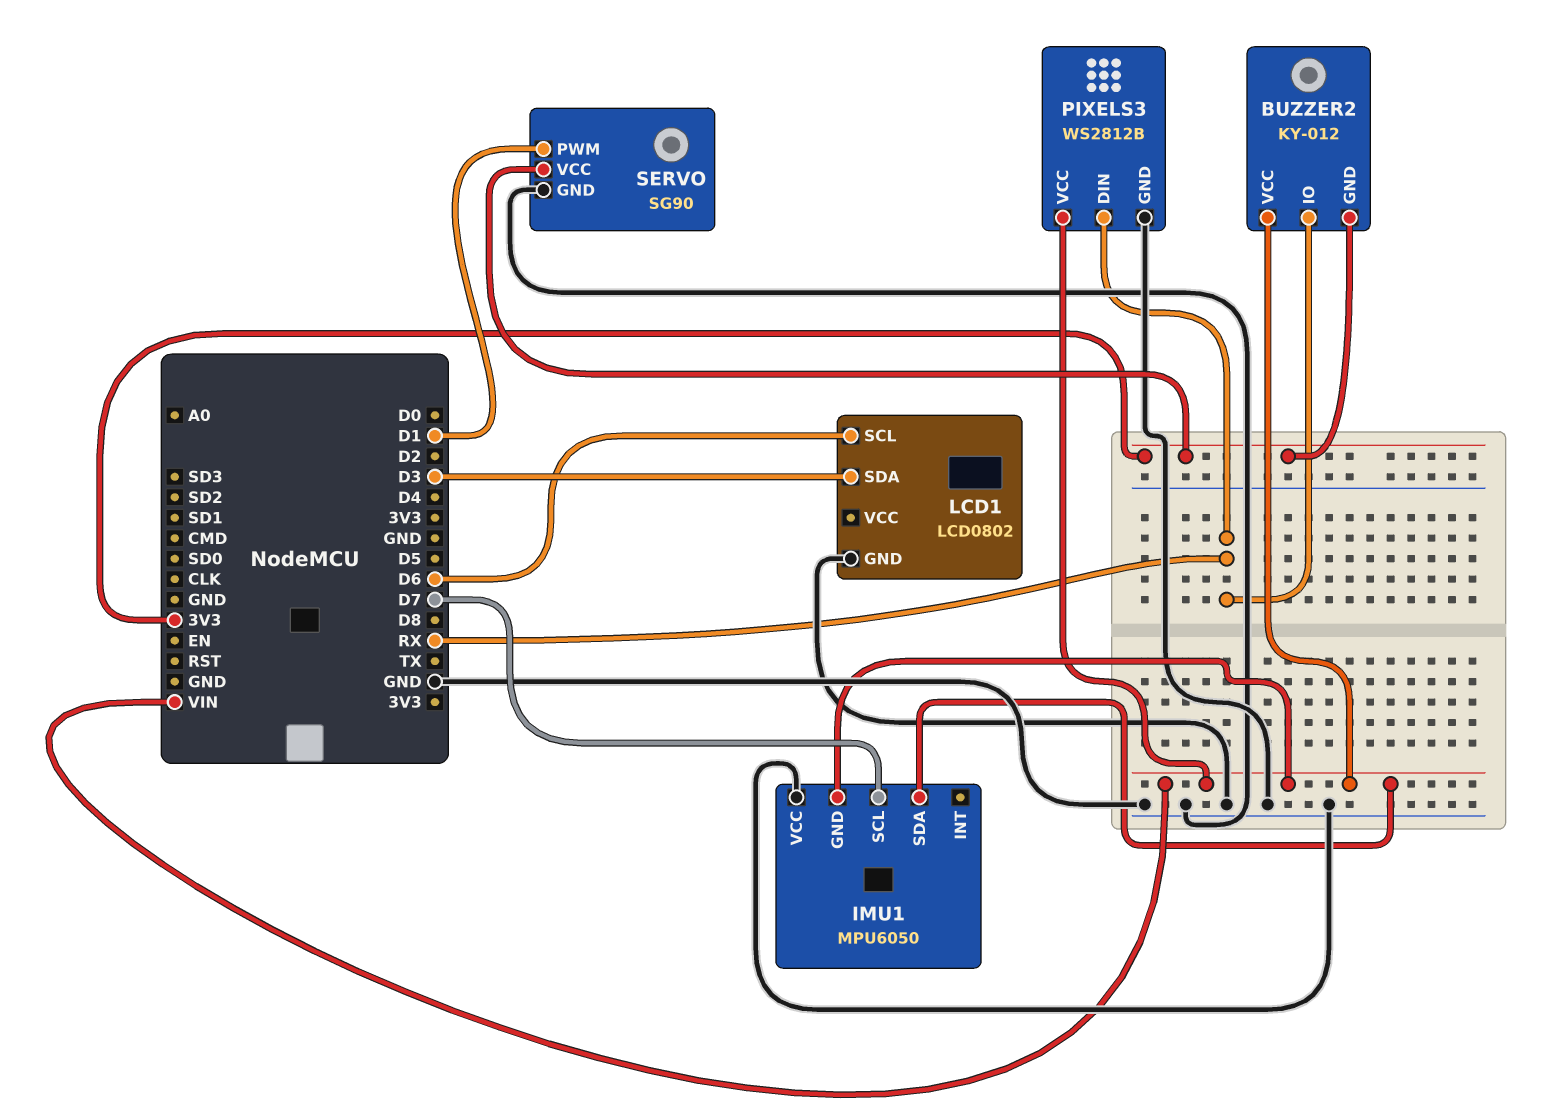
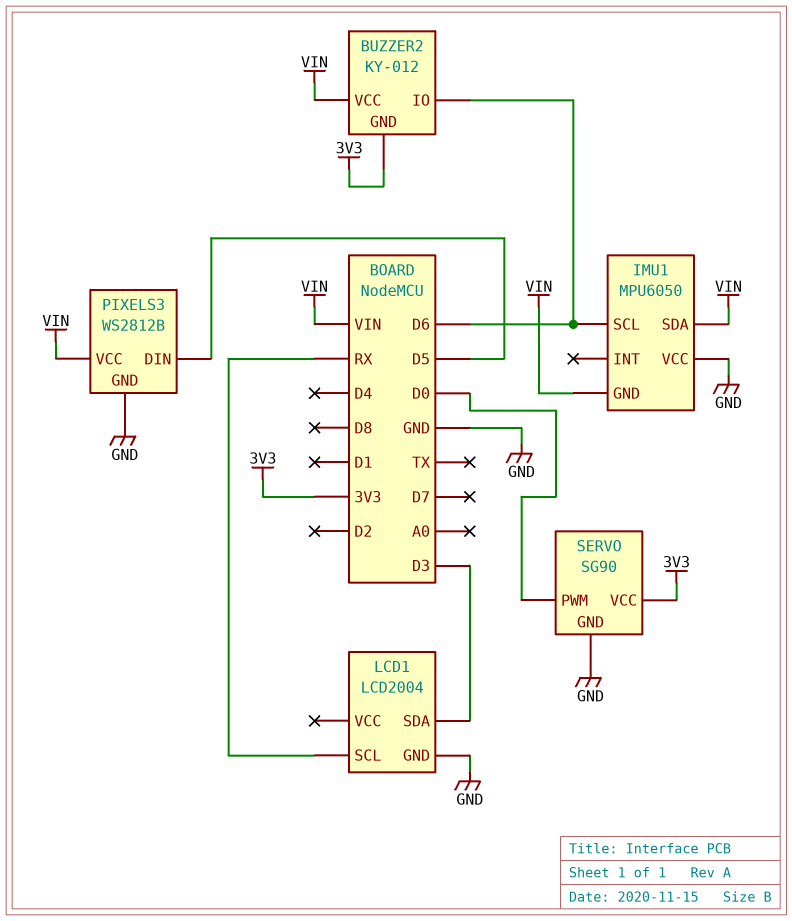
BUZZER2 pin IO: RX -> D6
IMU1 pin SCL: D7 -> D6
LCD1: LCD0802 -> LCD2004
LCD1 pin SCL: D6 -> RX
PIXELS3 pin DIN: RX -> D5
SERVO pin PWM: D1 -> D0

